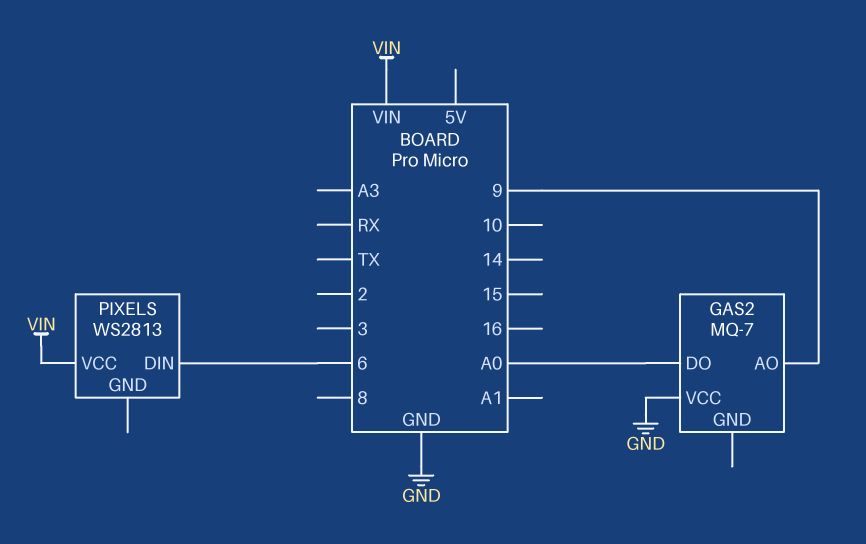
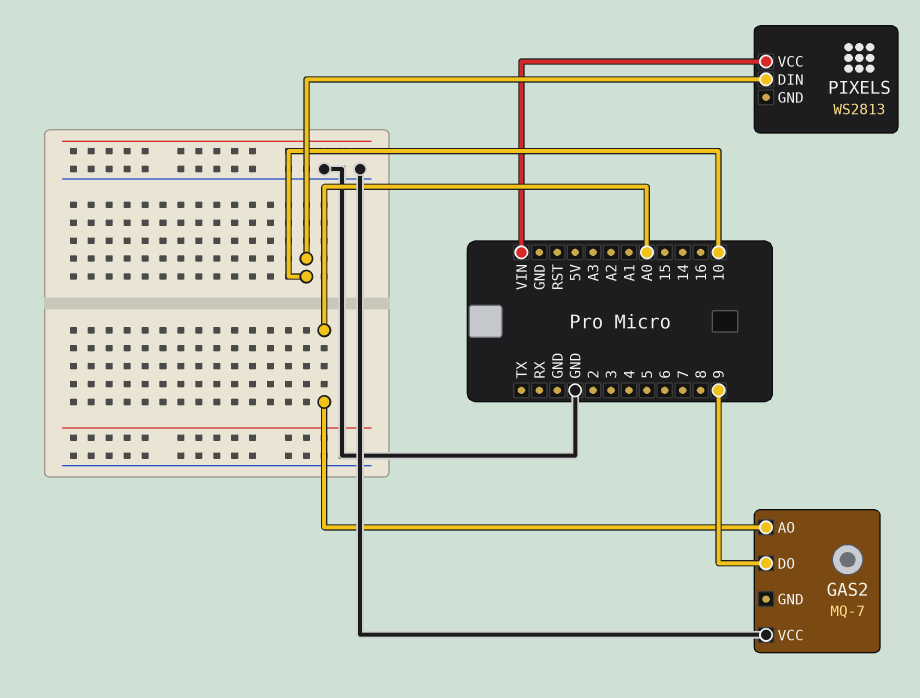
GAS2 pin AO: 9 -> A0
GAS2 pin DO: A0 -> 9
PIXELS pin DIN: 6 -> 10

